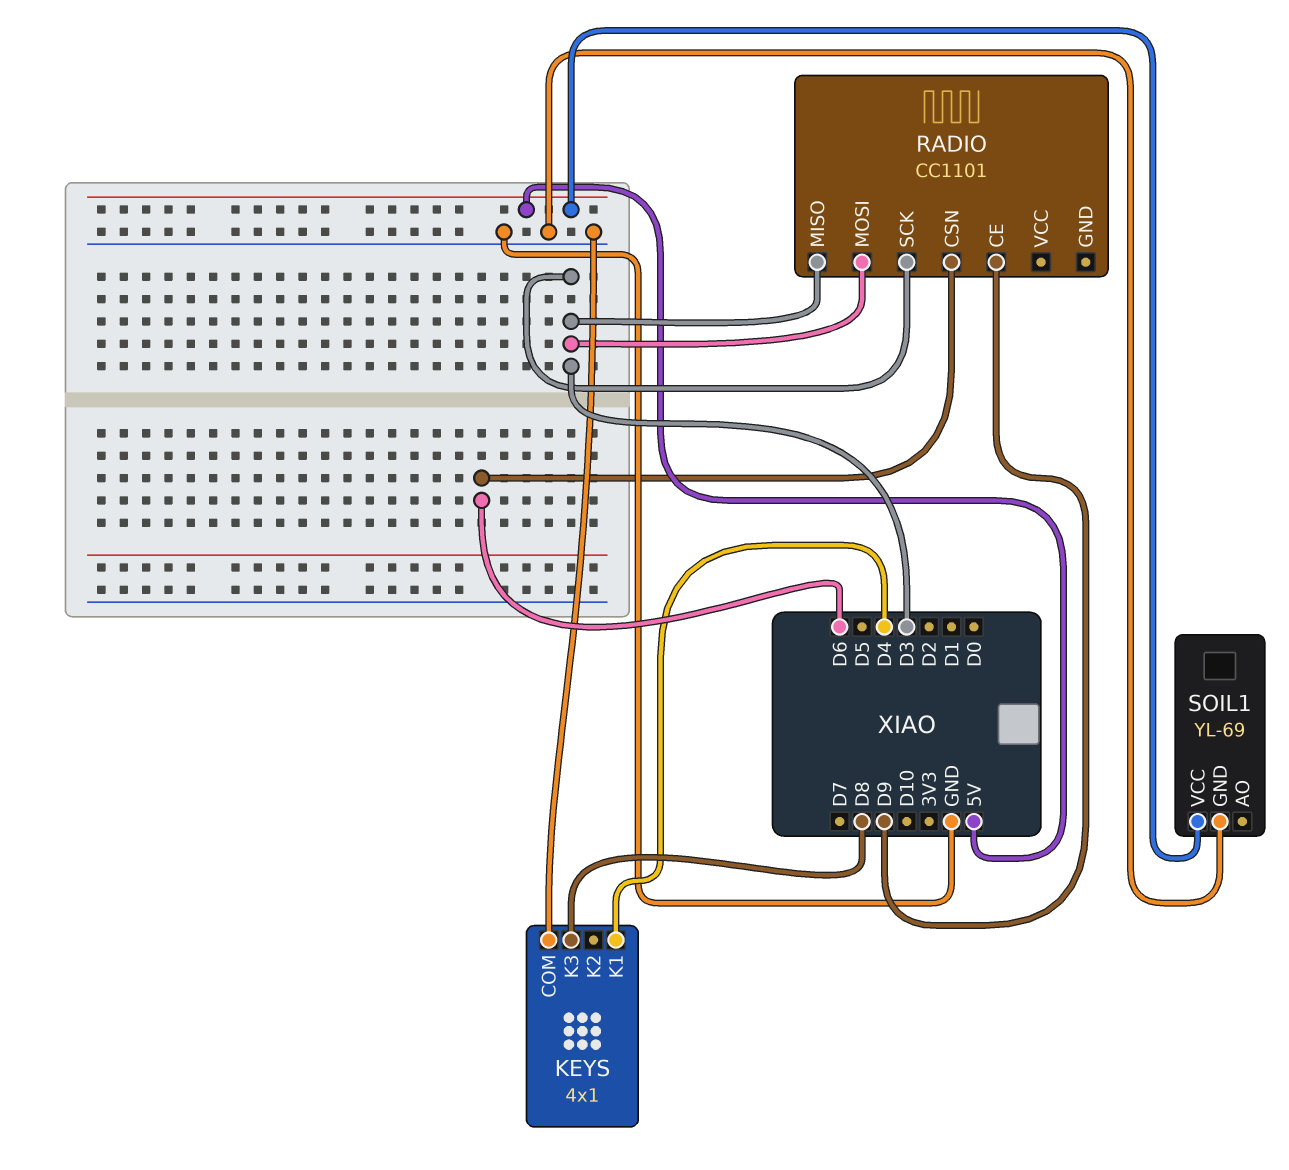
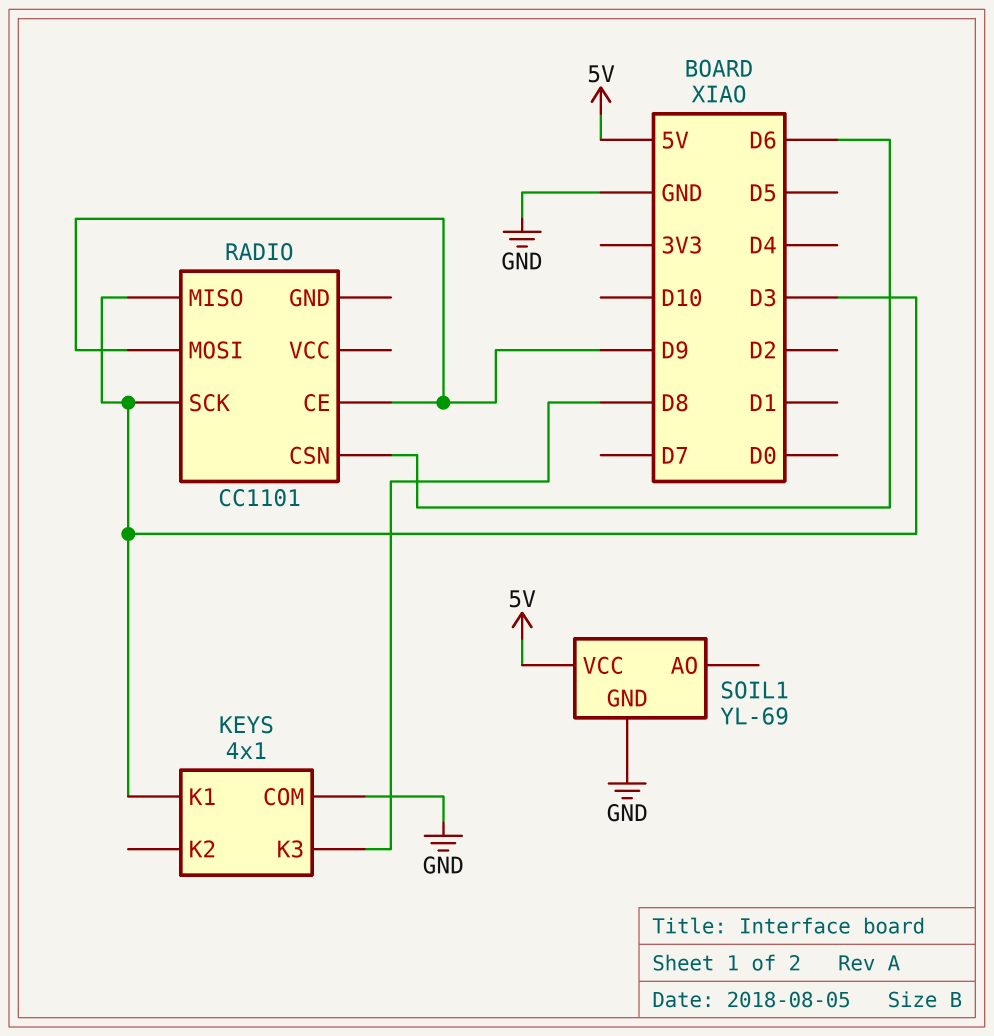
KEYS pin K1: D4 -> D3
RADIO pin MOSI: D3 -> D9

